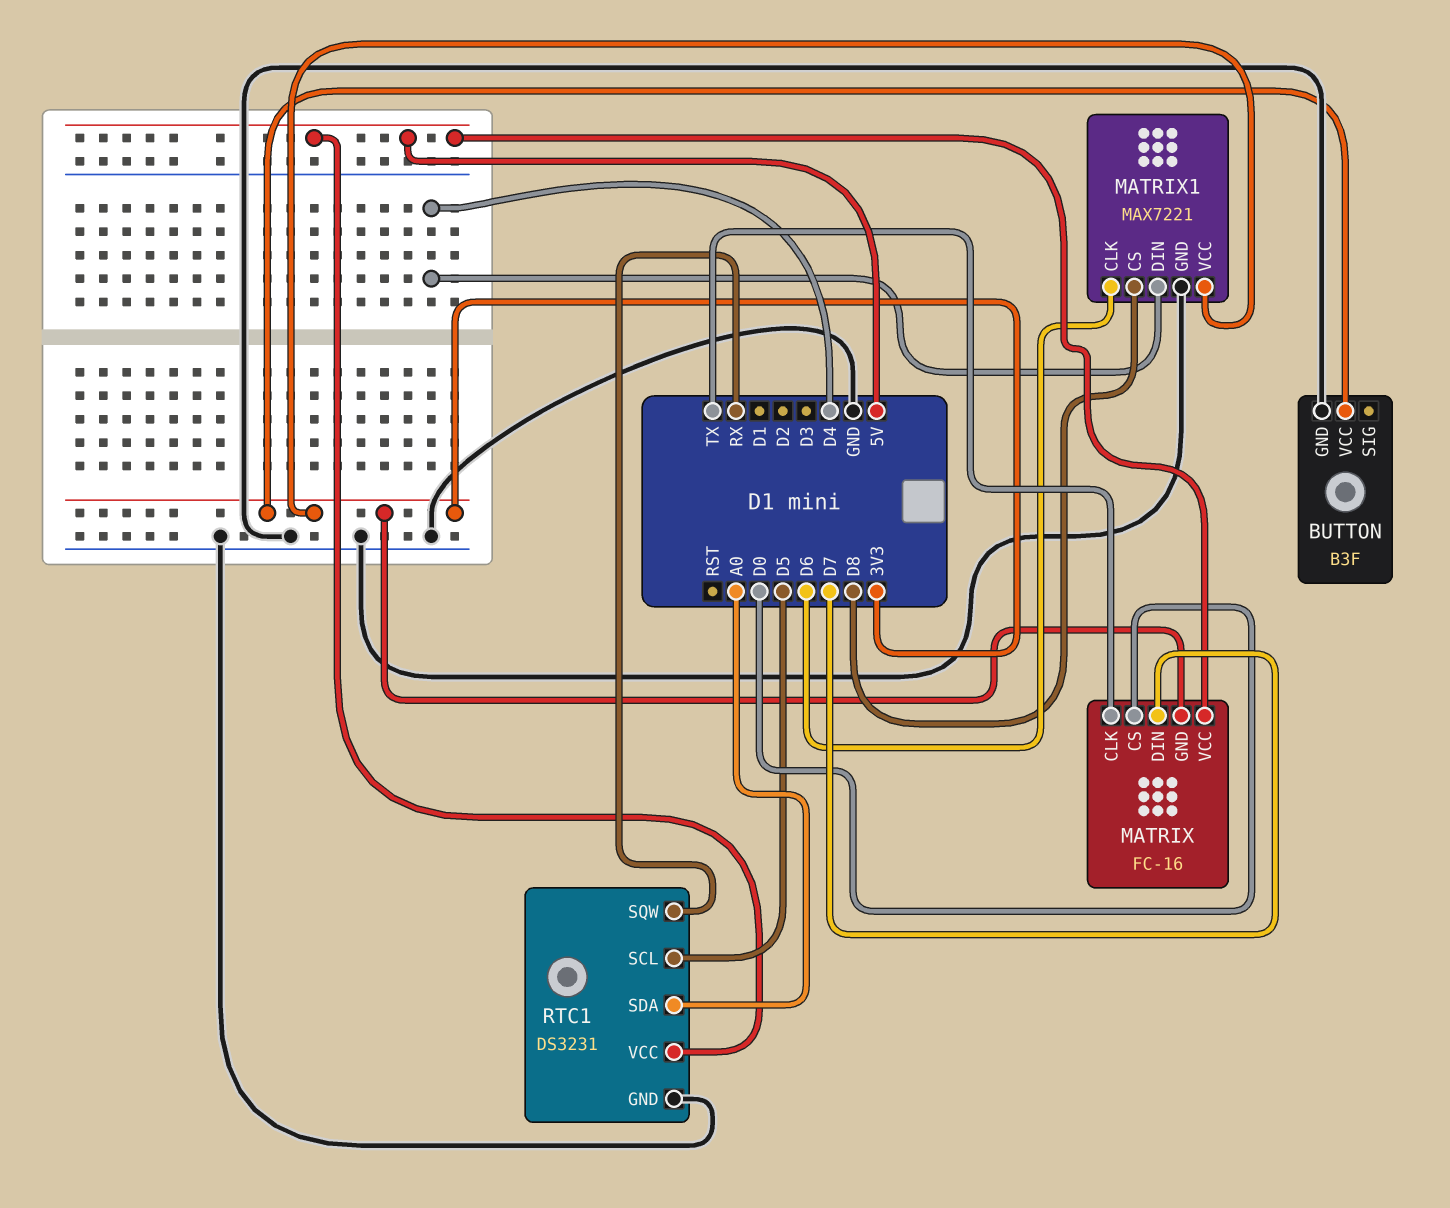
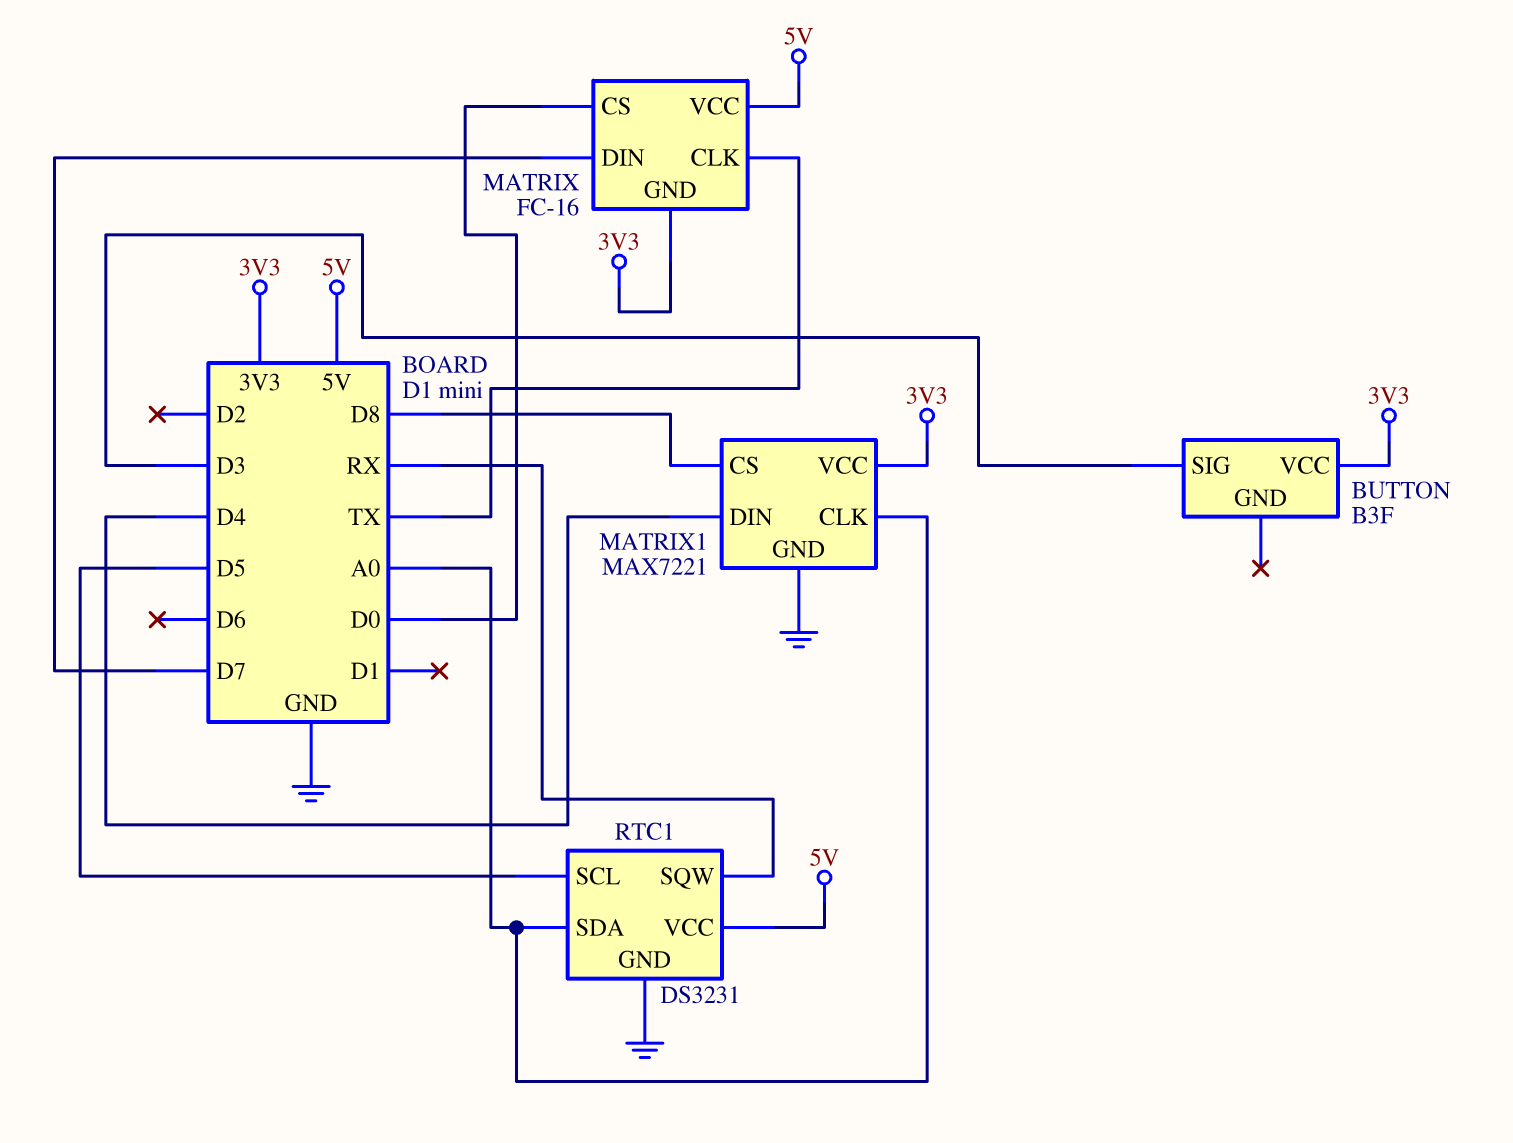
BUTTON pin GND: GND -> none
BUTTON pin SIG: none -> D3
MATRIX1 pin CLK: D6 -> A0

